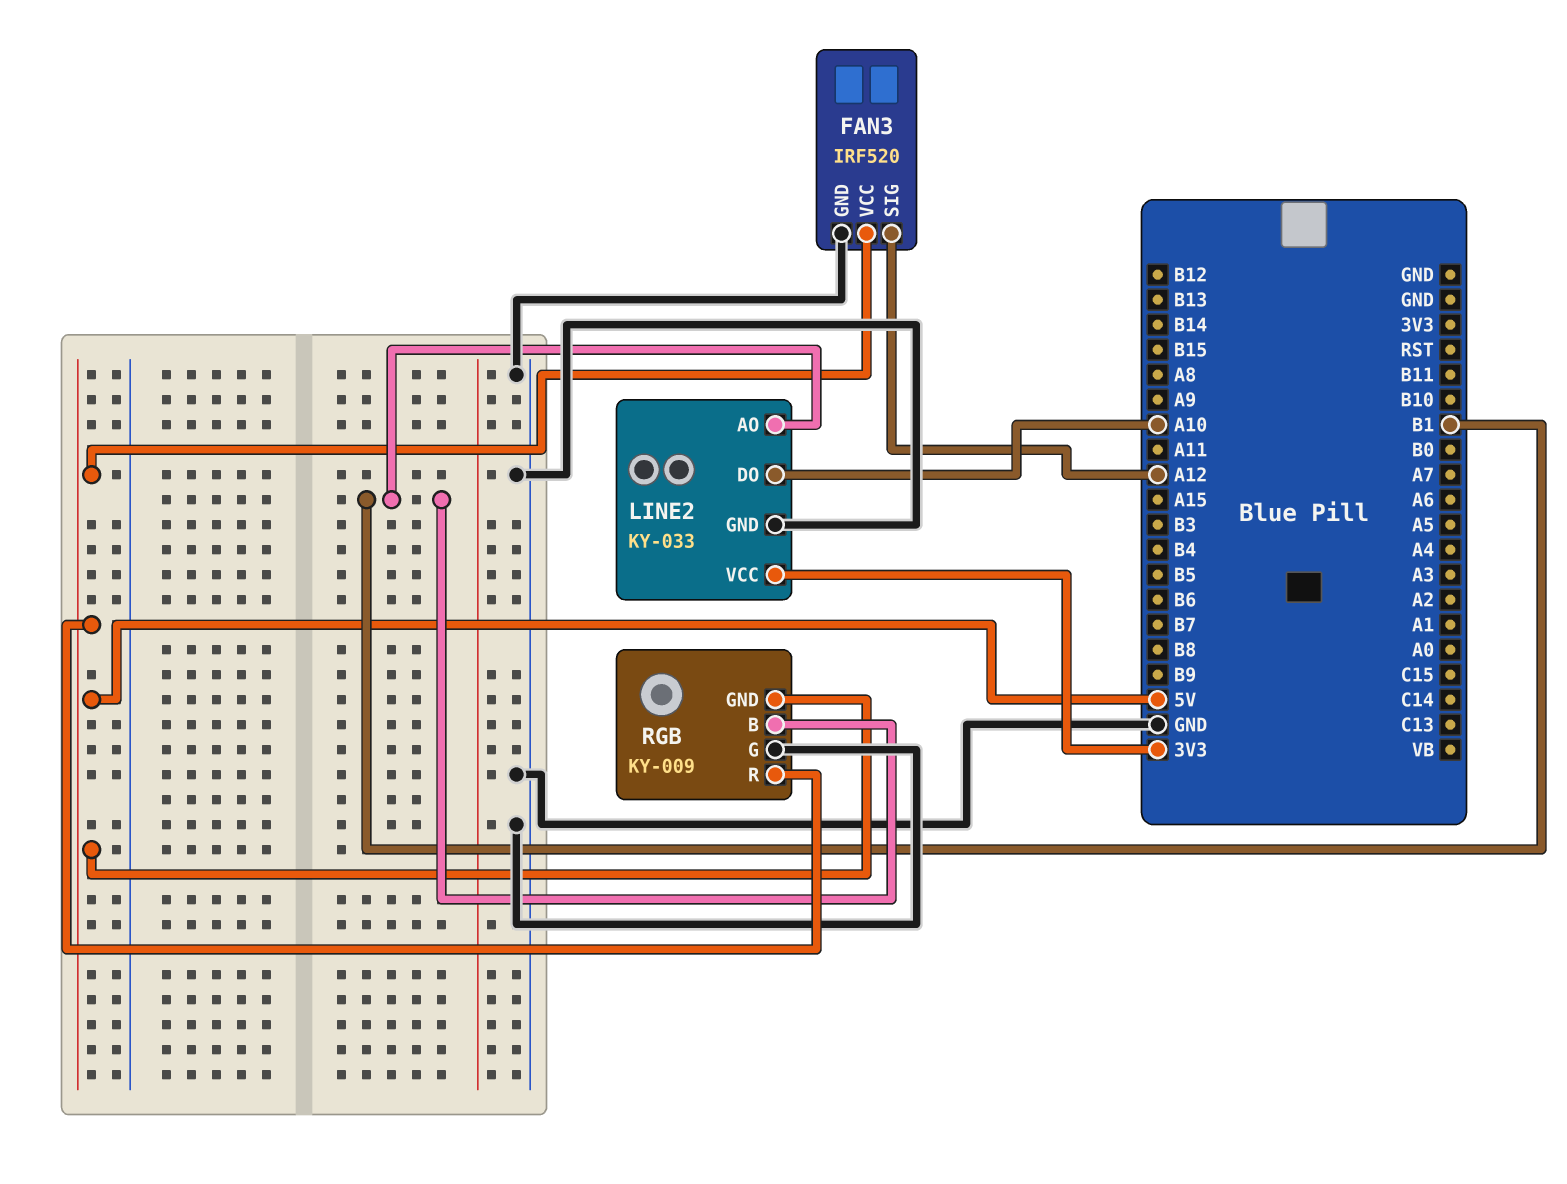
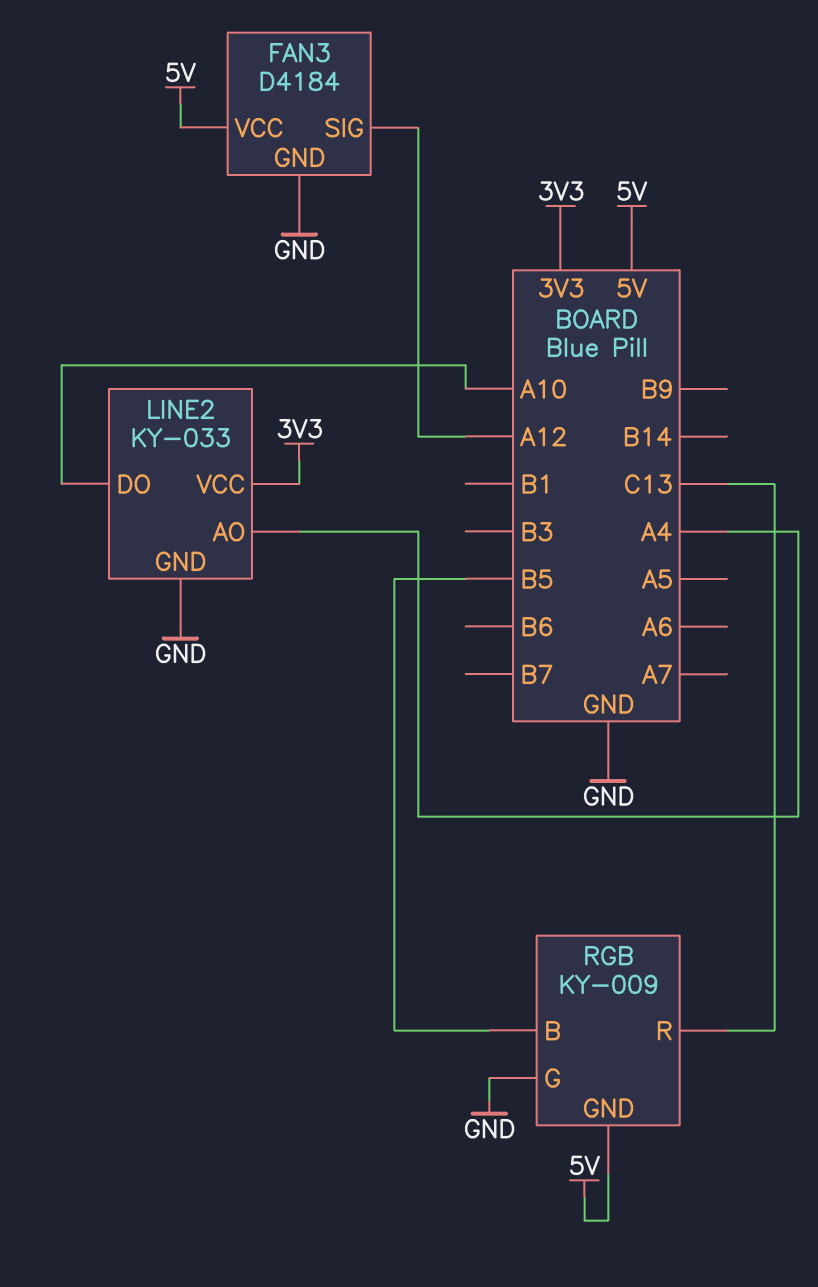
FAN3: IRF520 -> D4184
LINE2 pin AO: B1 -> A4
RGB pin B: B1 -> B5
RGB pin R: 5V -> C13

